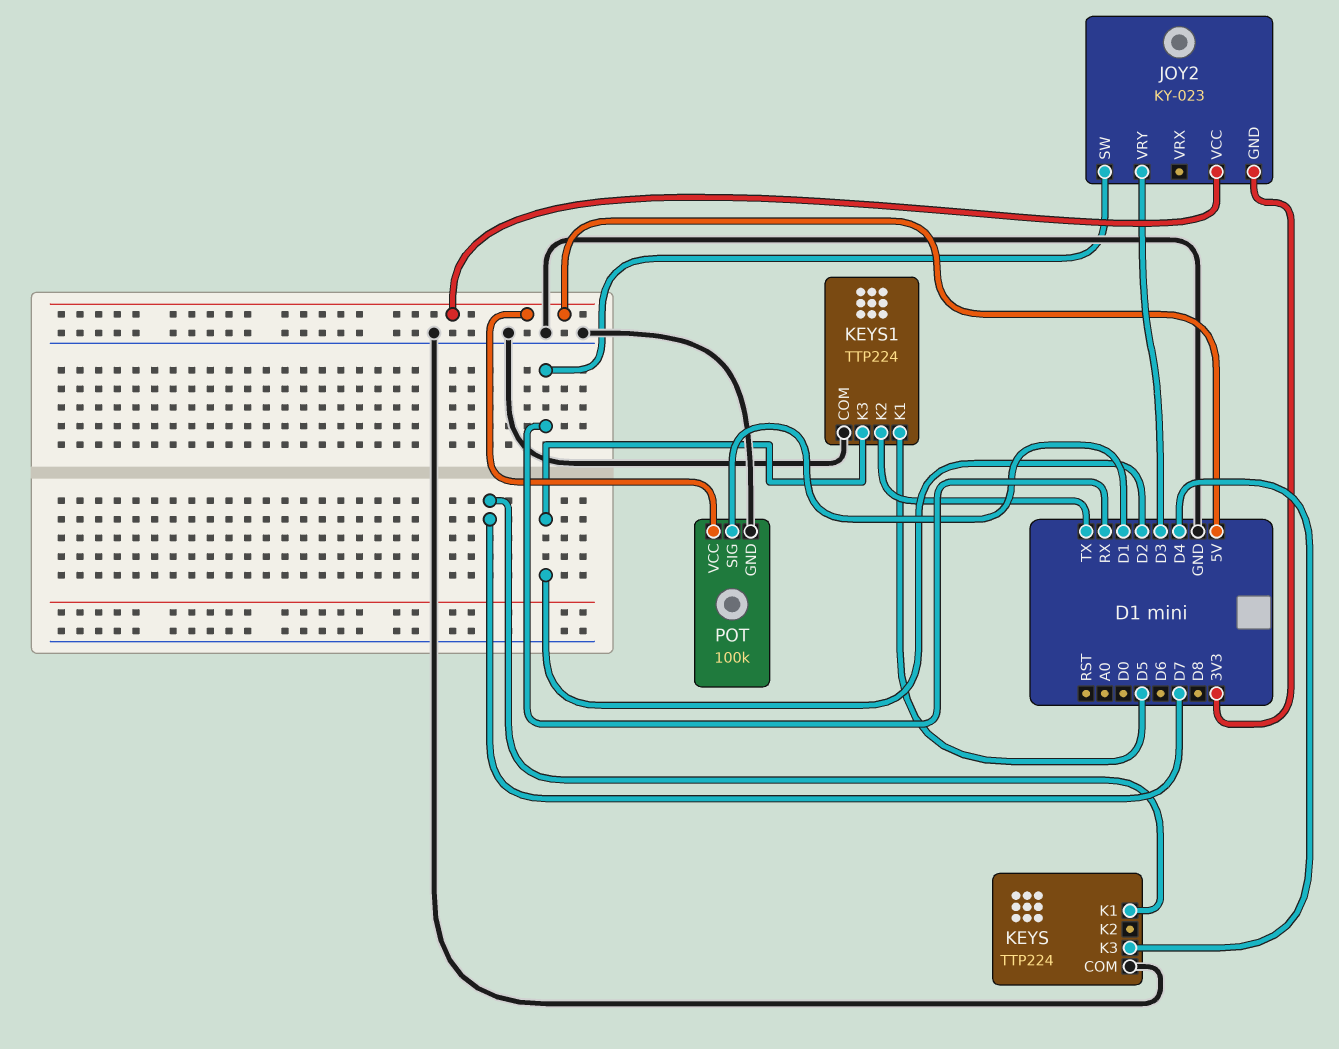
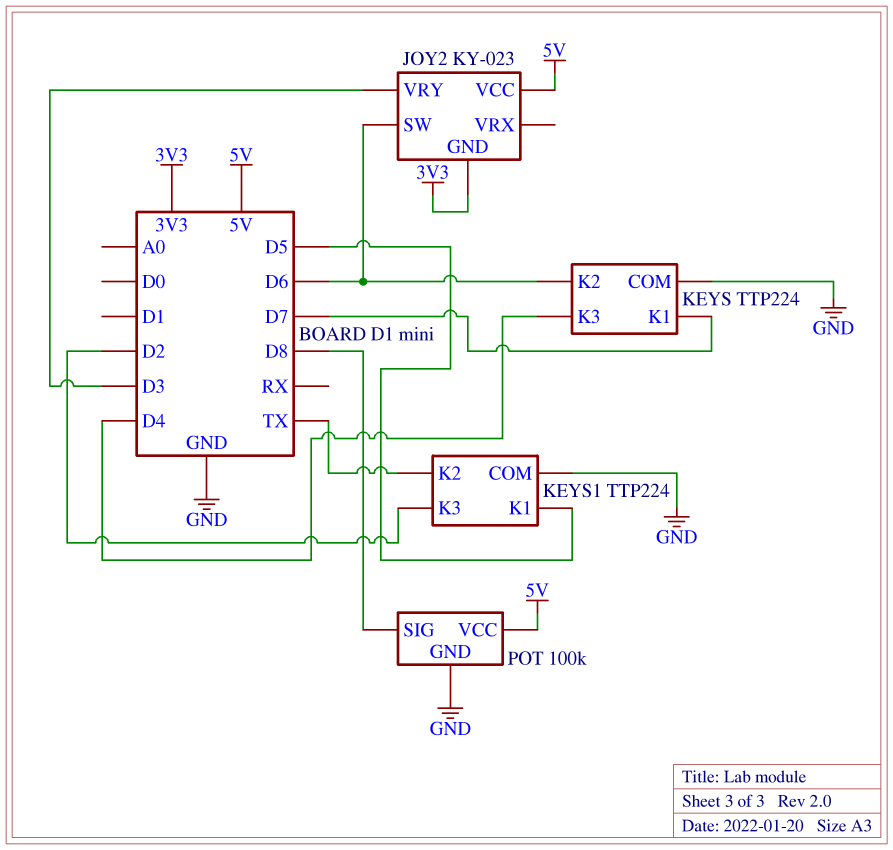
JOY2 pin SW: RX -> D6
KEYS pin K2: none -> D6
POT pin SIG: D1 -> D8

